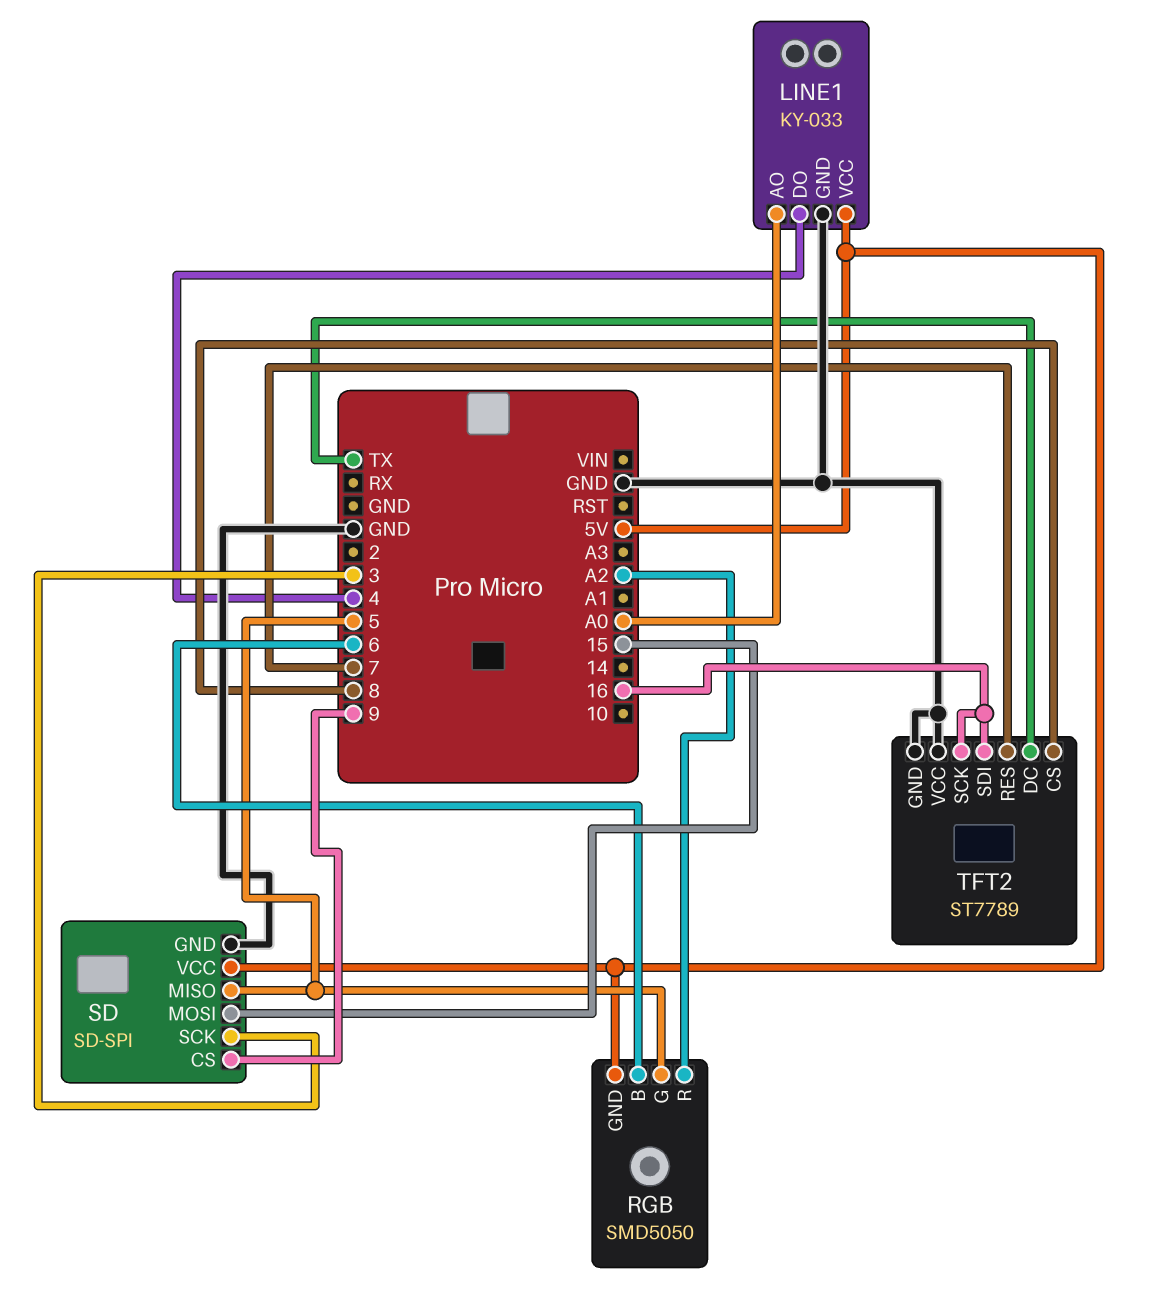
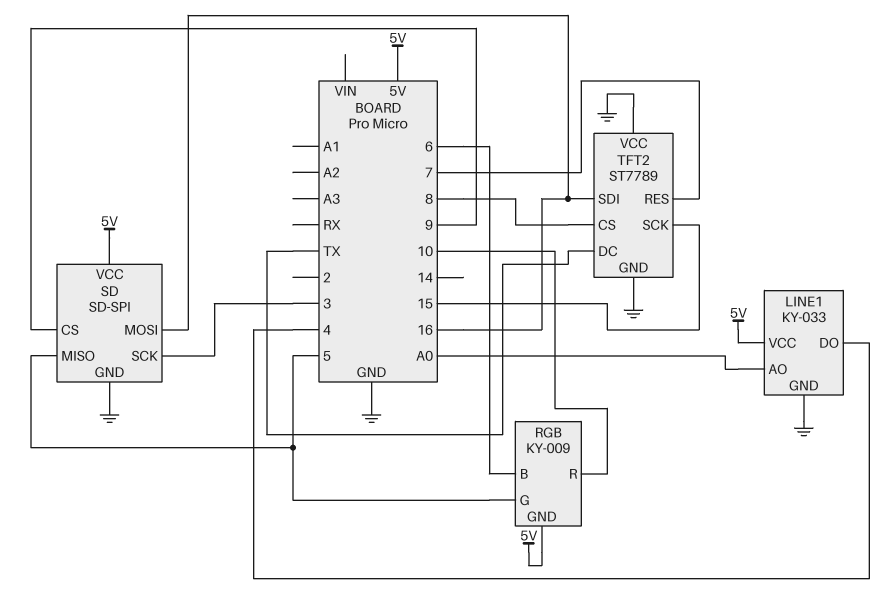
RGB: SMD5050 -> KY-009
RGB pin R: A2 -> 10
SD pin MOSI: 15 -> 16
TFT2 pin SCK: 16 -> 15

